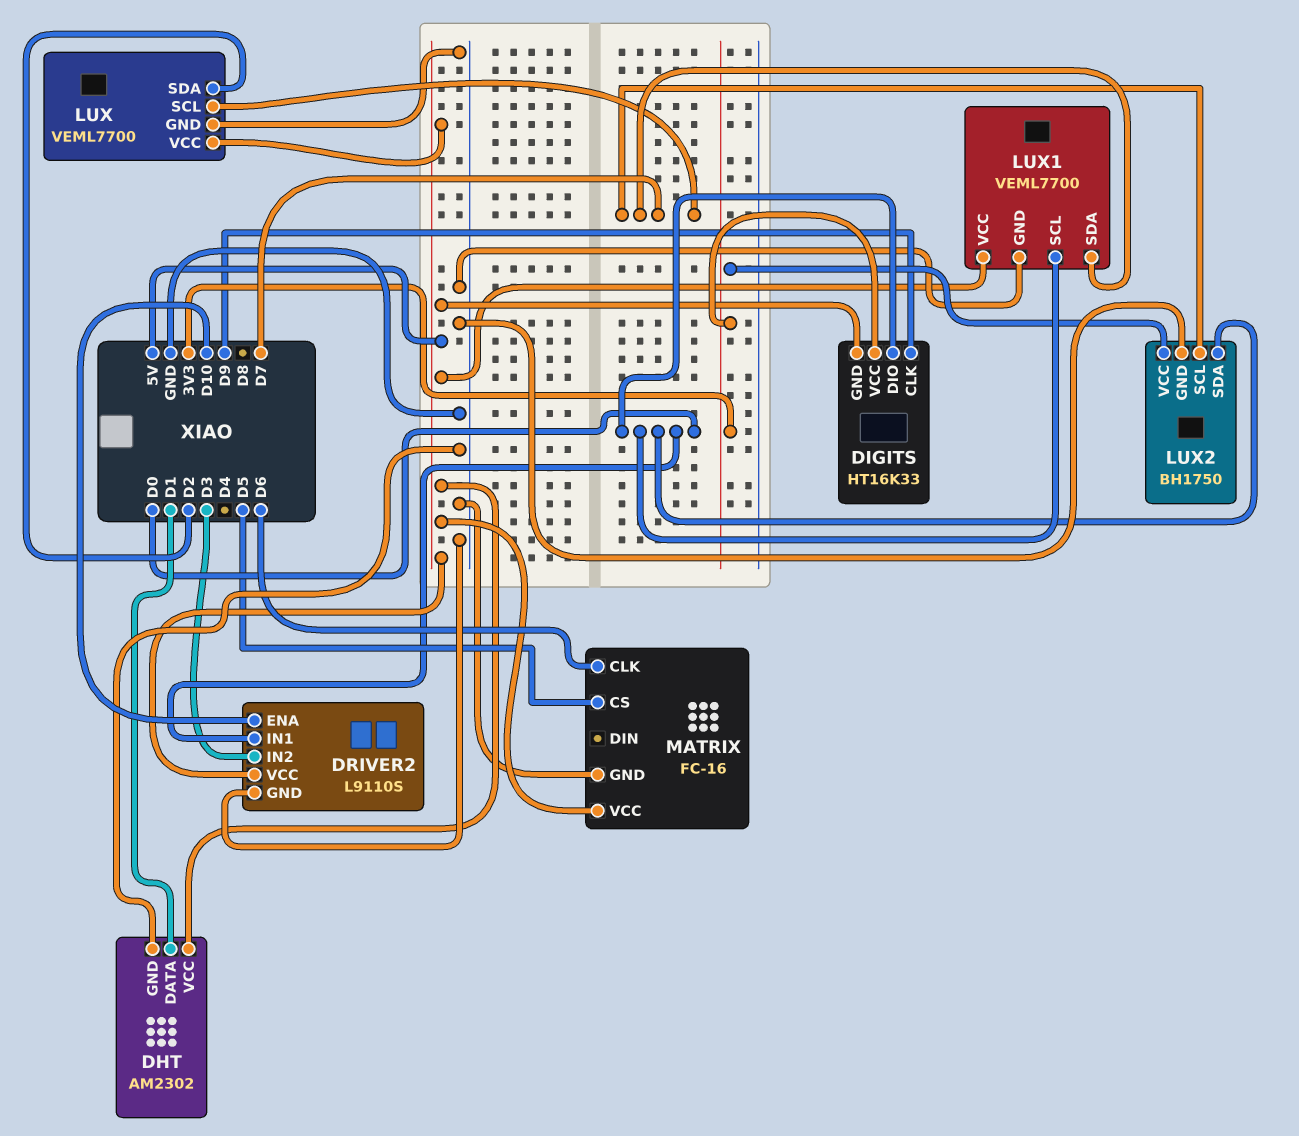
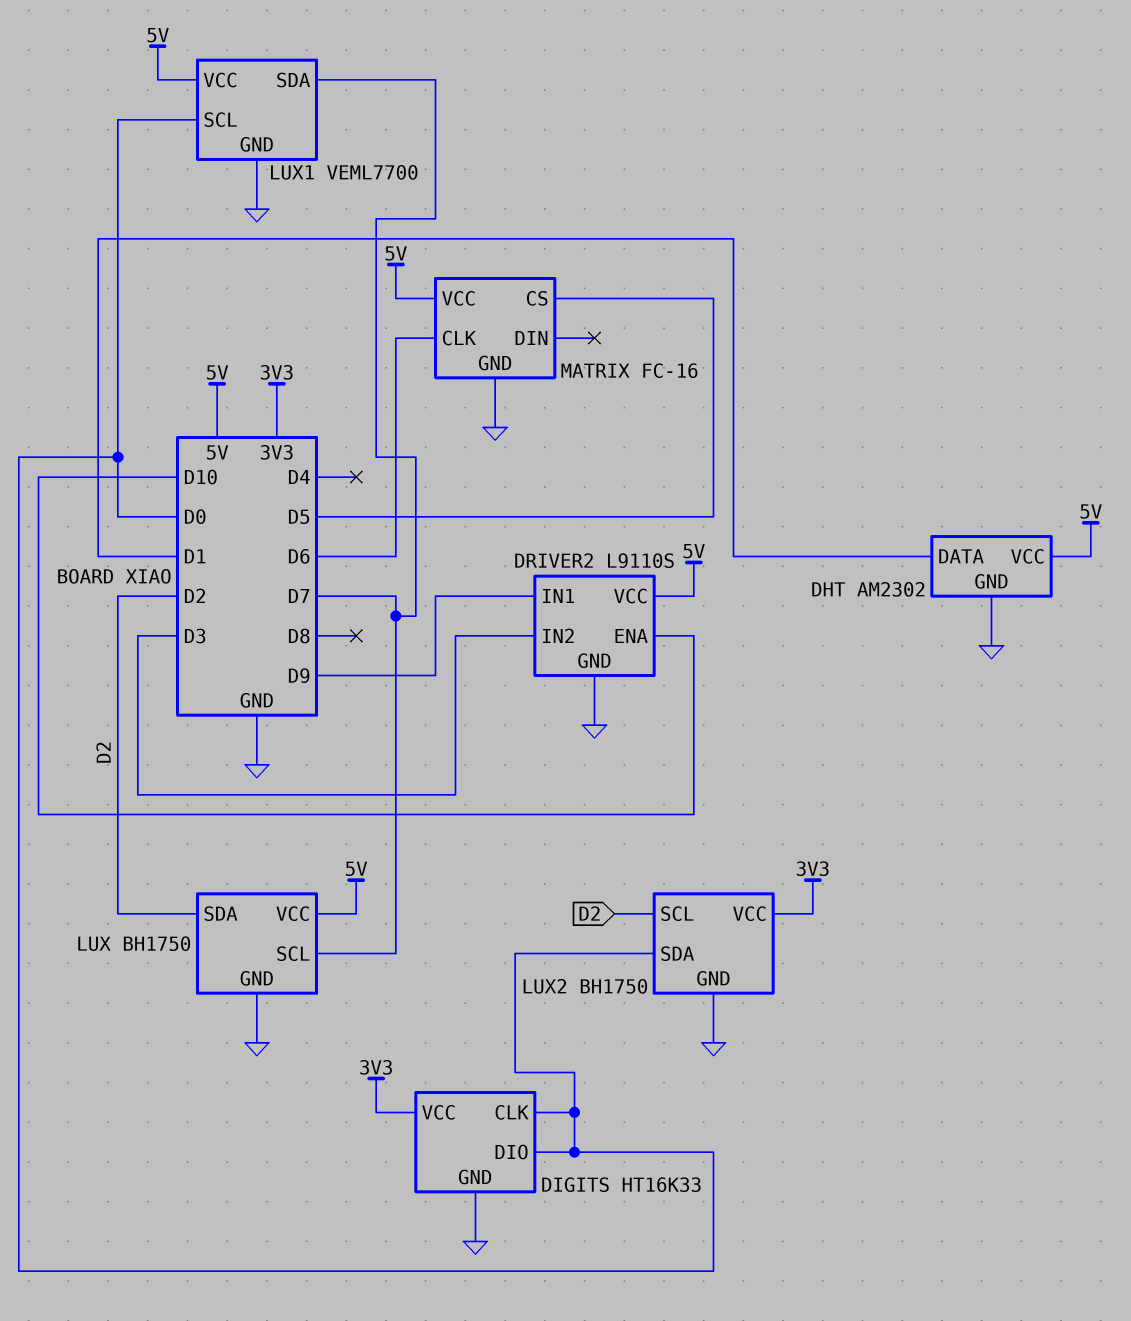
DIGITS pin CLK: D9 -> D0
DIGITS pin GND: 5V -> GND
DRIVER2 pin IN1: D0 -> D9
LUX: VEML7700 -> BH1750
LUX2 pin SCL: D7 -> D2

